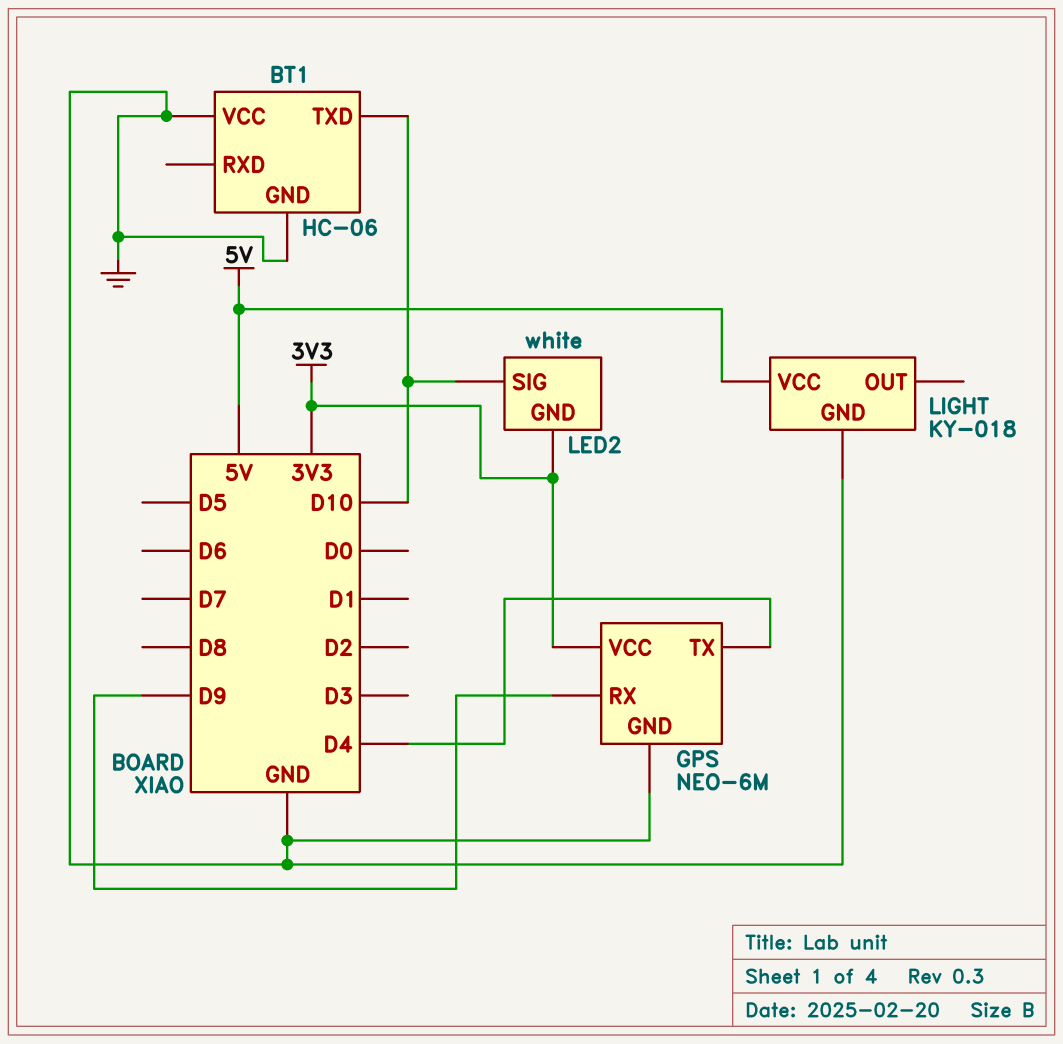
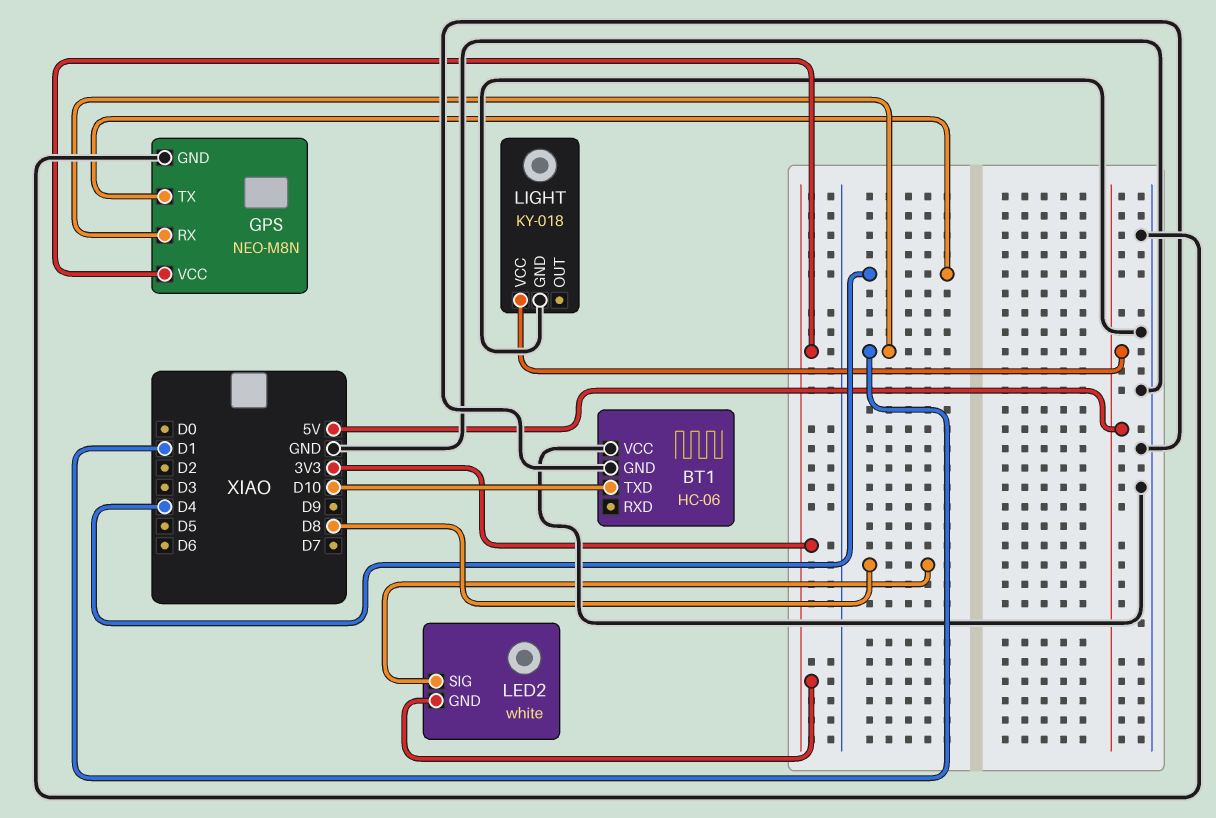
GPS: NEO-6M -> NEO-M8N
GPS pin RX: D9 -> D1
LED2 pin SIG: D10 -> D8

